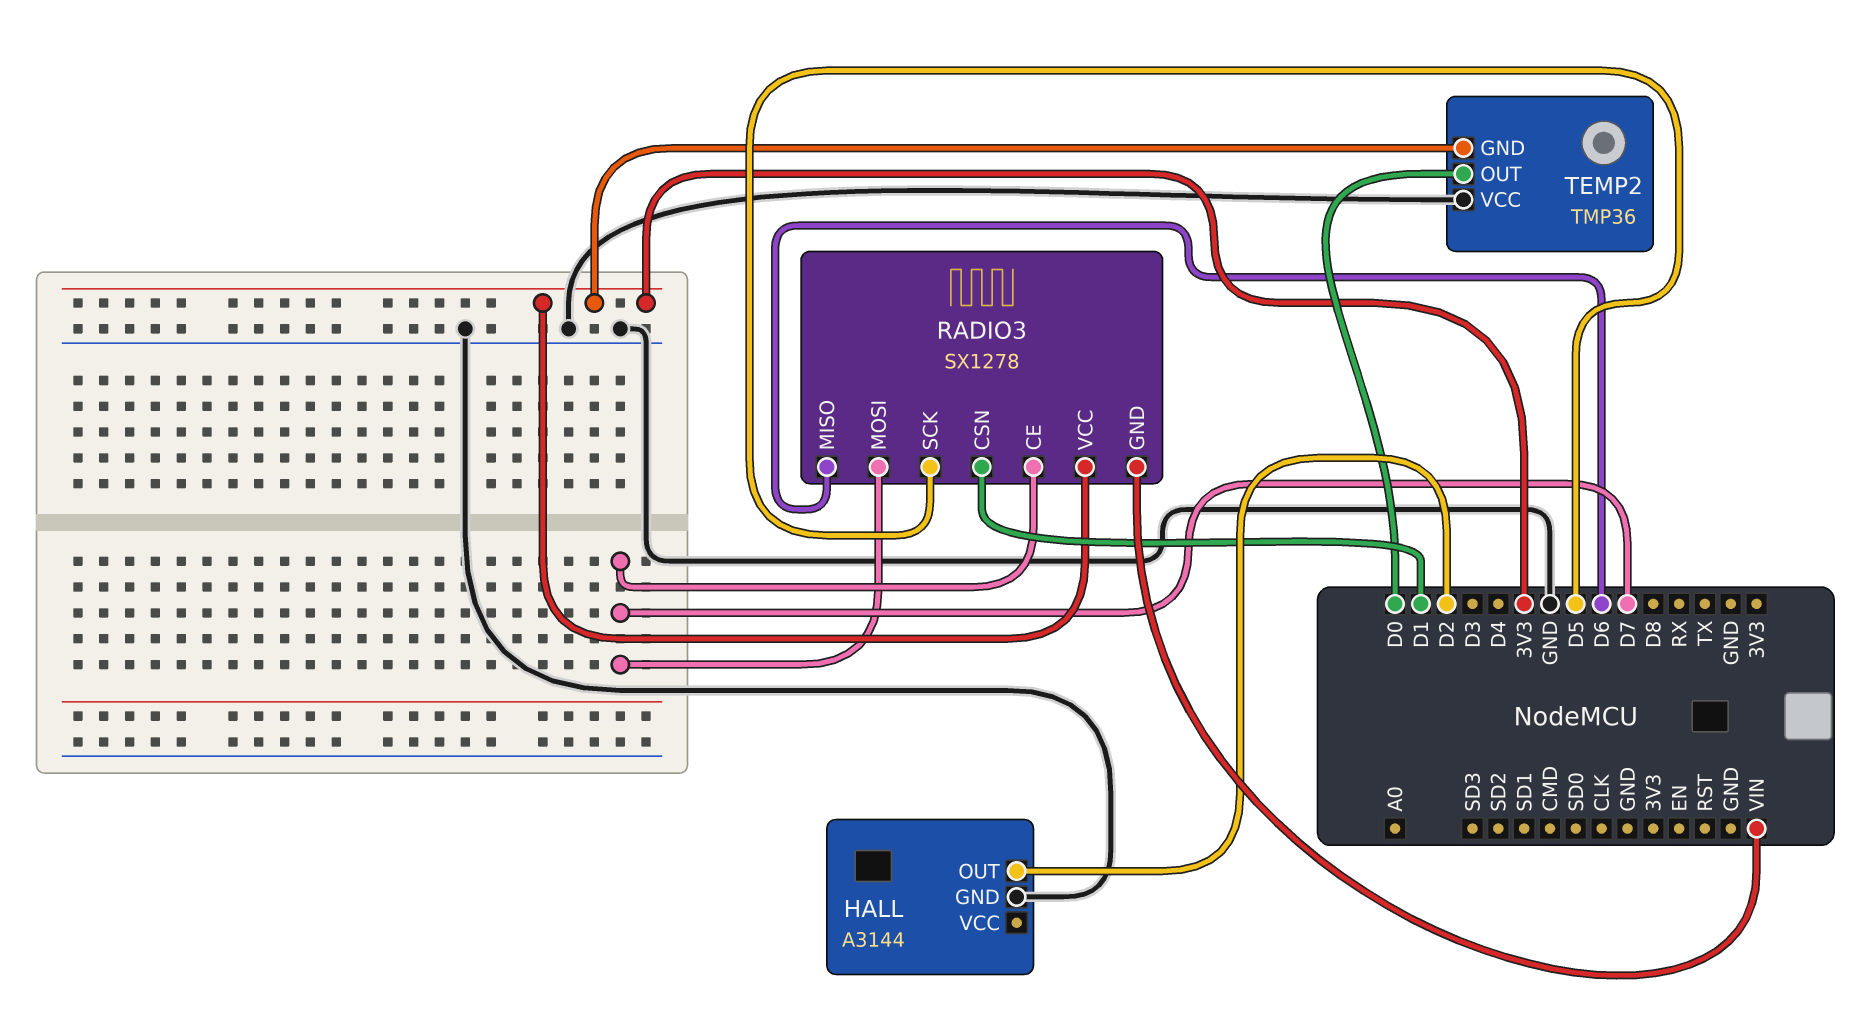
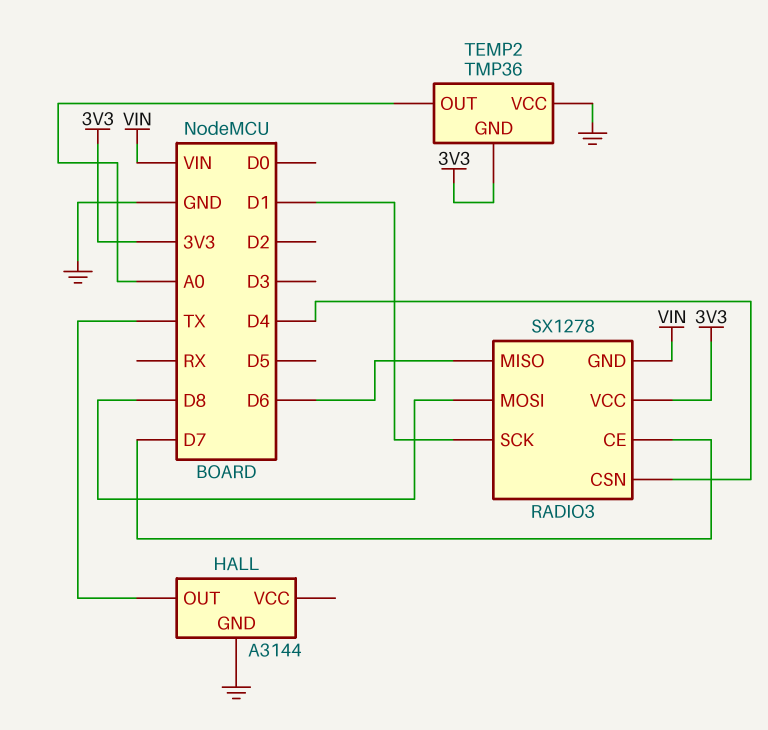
HALL pin OUT: D2 -> TX
RADIO3 pin CSN: D1 -> D4
RADIO3 pin MOSI: D7 -> D8
RADIO3 pin SCK: D5 -> D1
TEMP2 pin OUT: D0 -> A0

